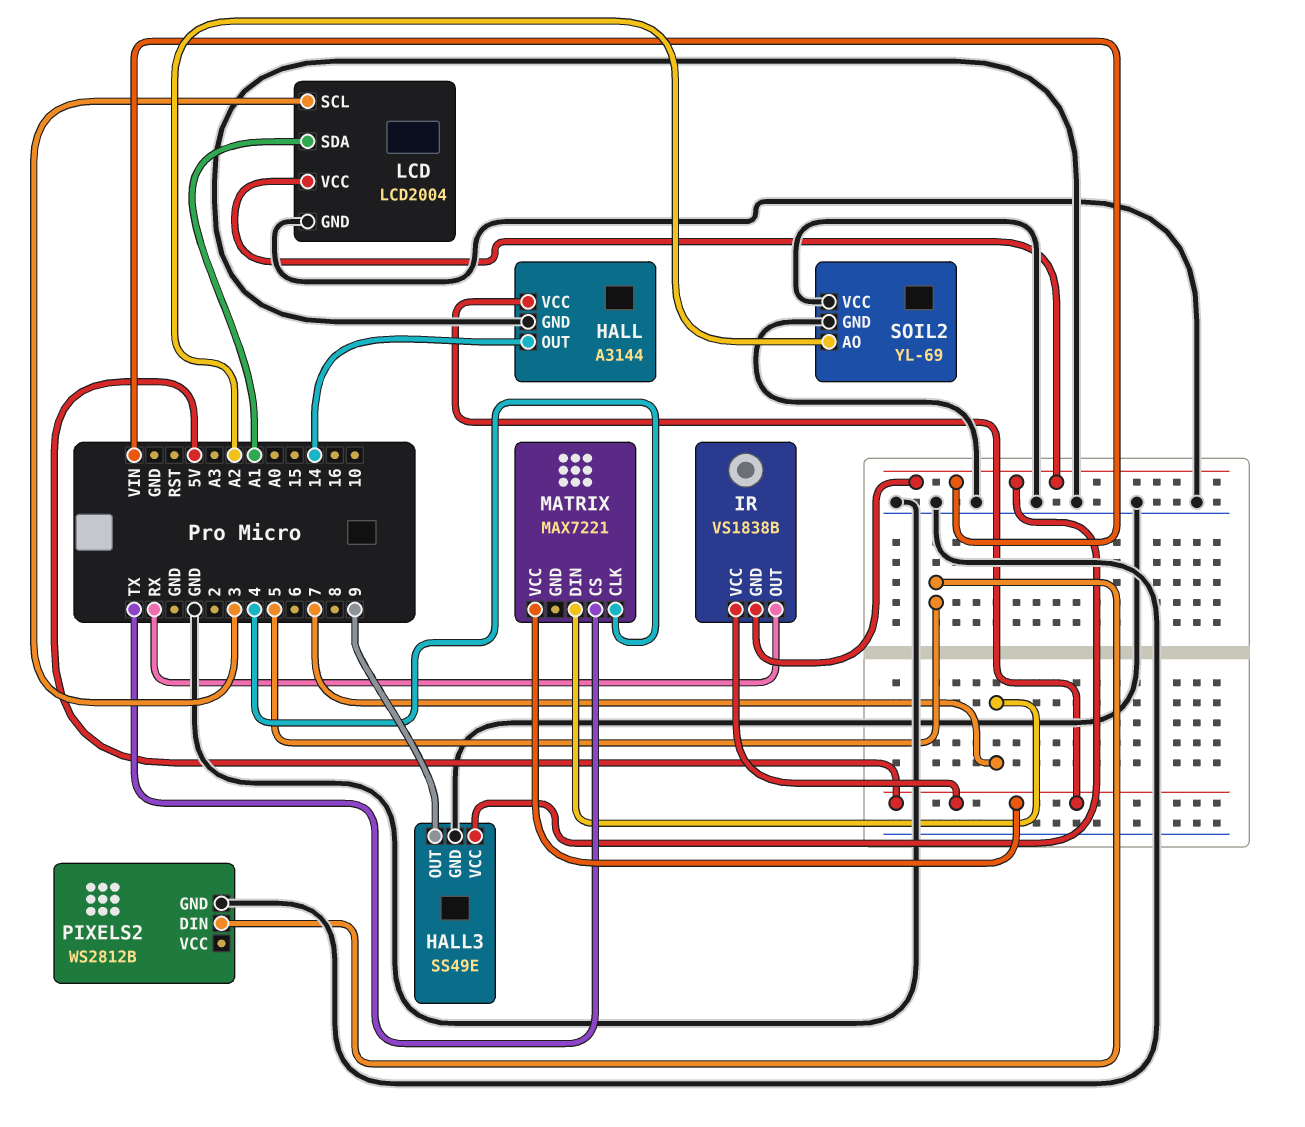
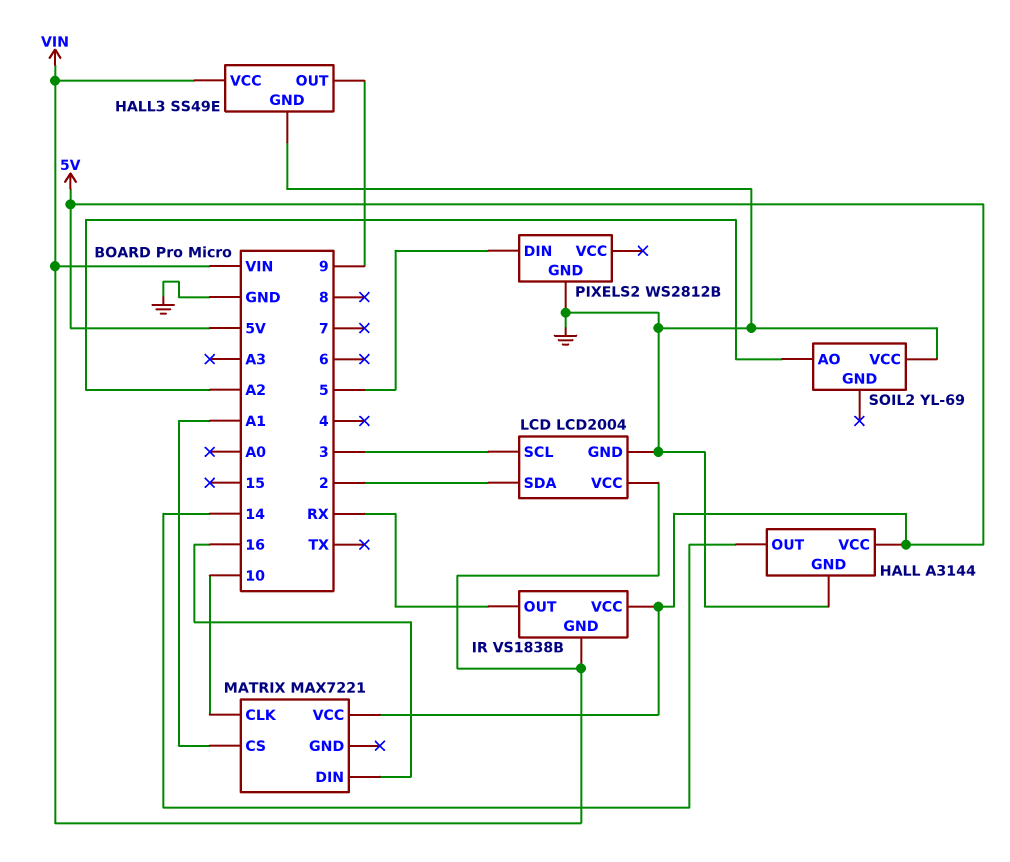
LCD pin SDA: A1 -> 2
MATRIX pin CLK: 4 -> 10
MATRIX pin CS: TX -> A1
MATRIX pin DIN: 7 -> 16
SOIL2 pin GND: GND -> none

